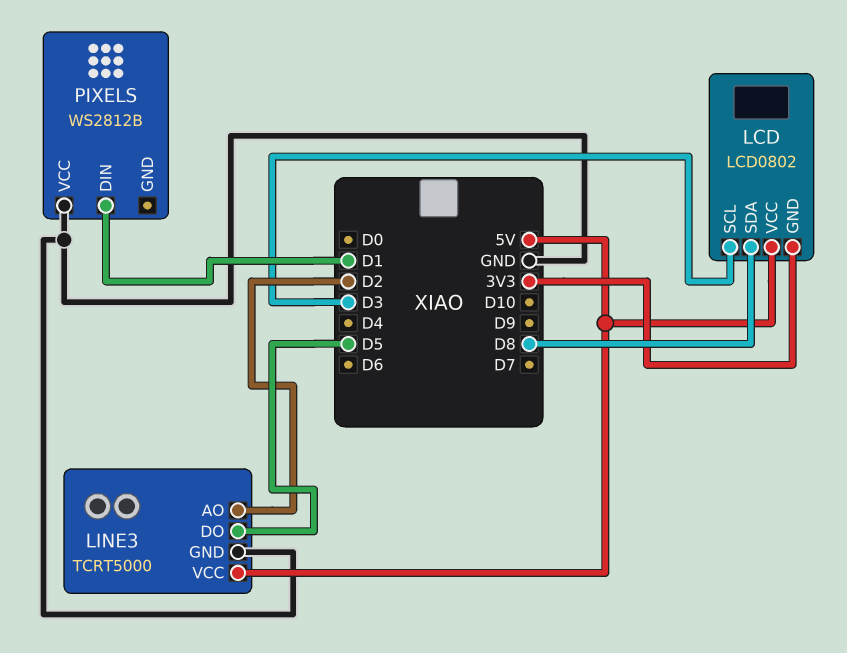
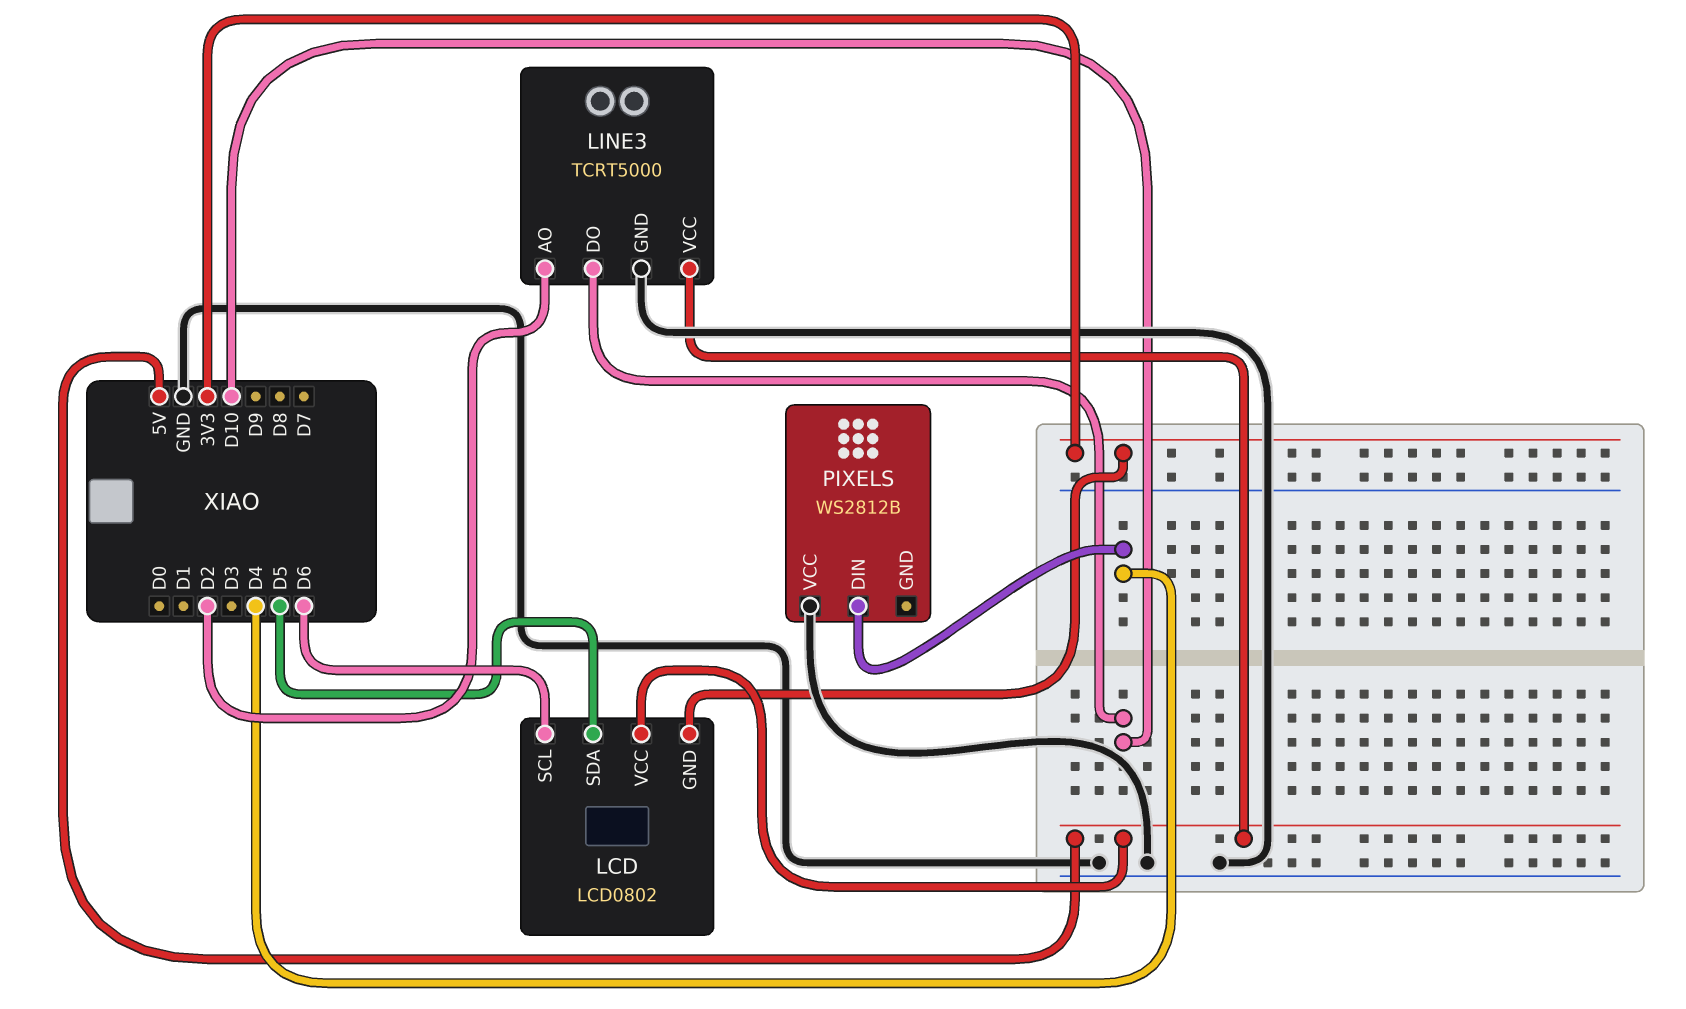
LCD pin SCL: D3 -> D6
LCD pin SDA: D8 -> D5
LINE3 pin DO: D5 -> D10
PIXELS pin DIN: D1 -> D4

